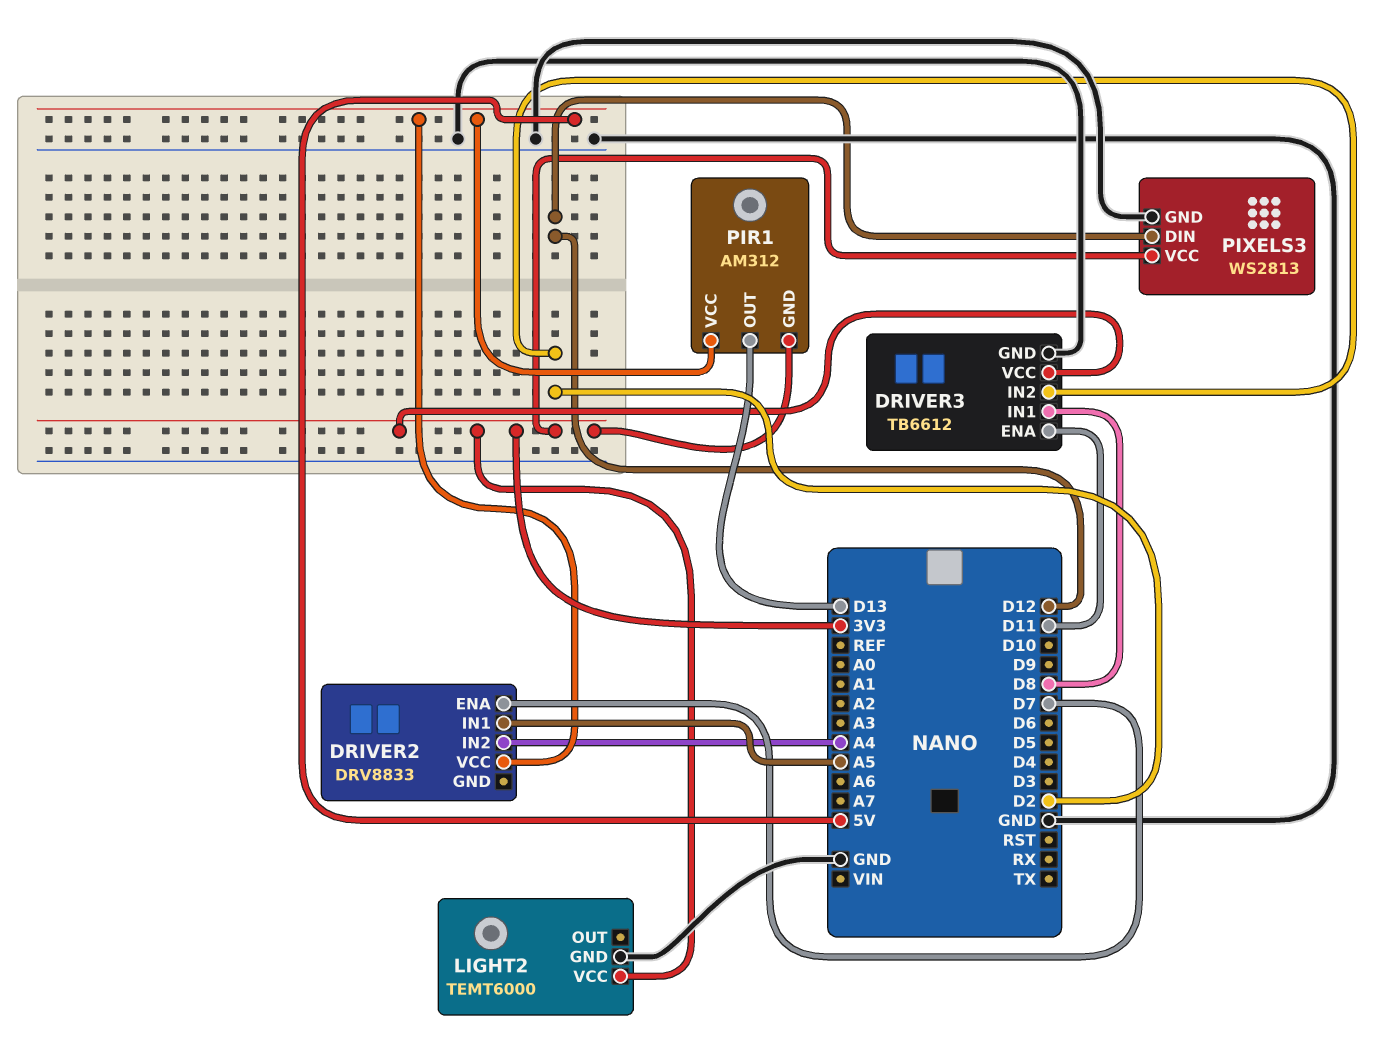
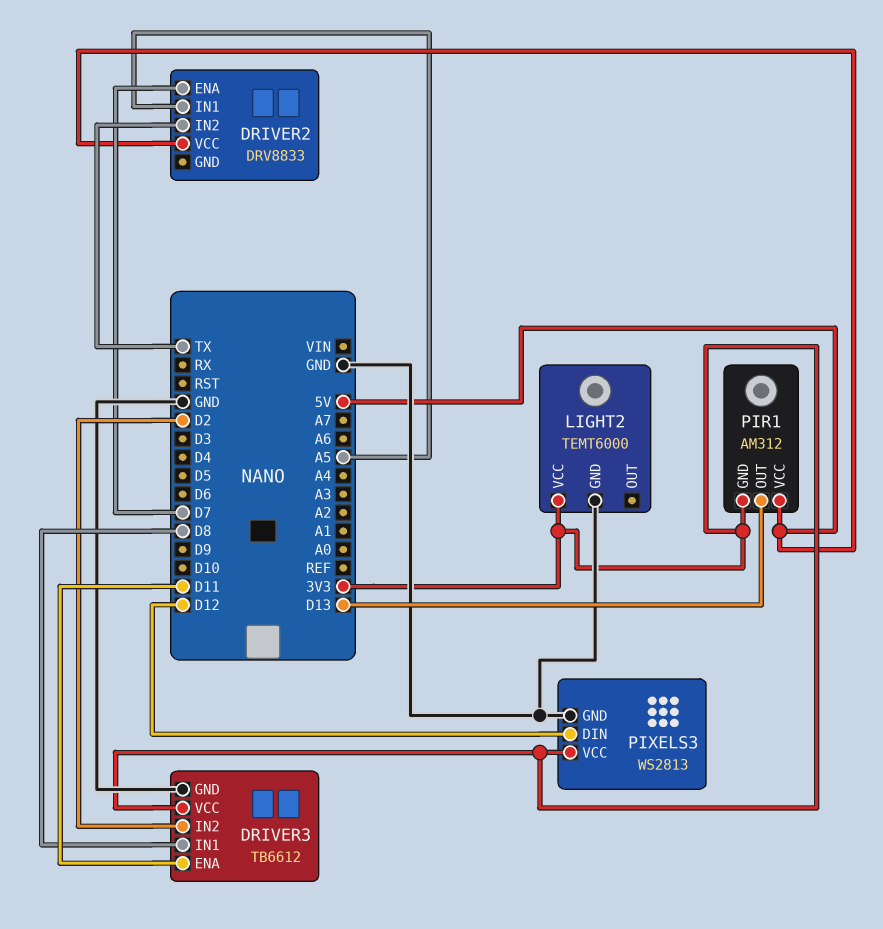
DRIVER2 pin IN2: A4 -> TX

